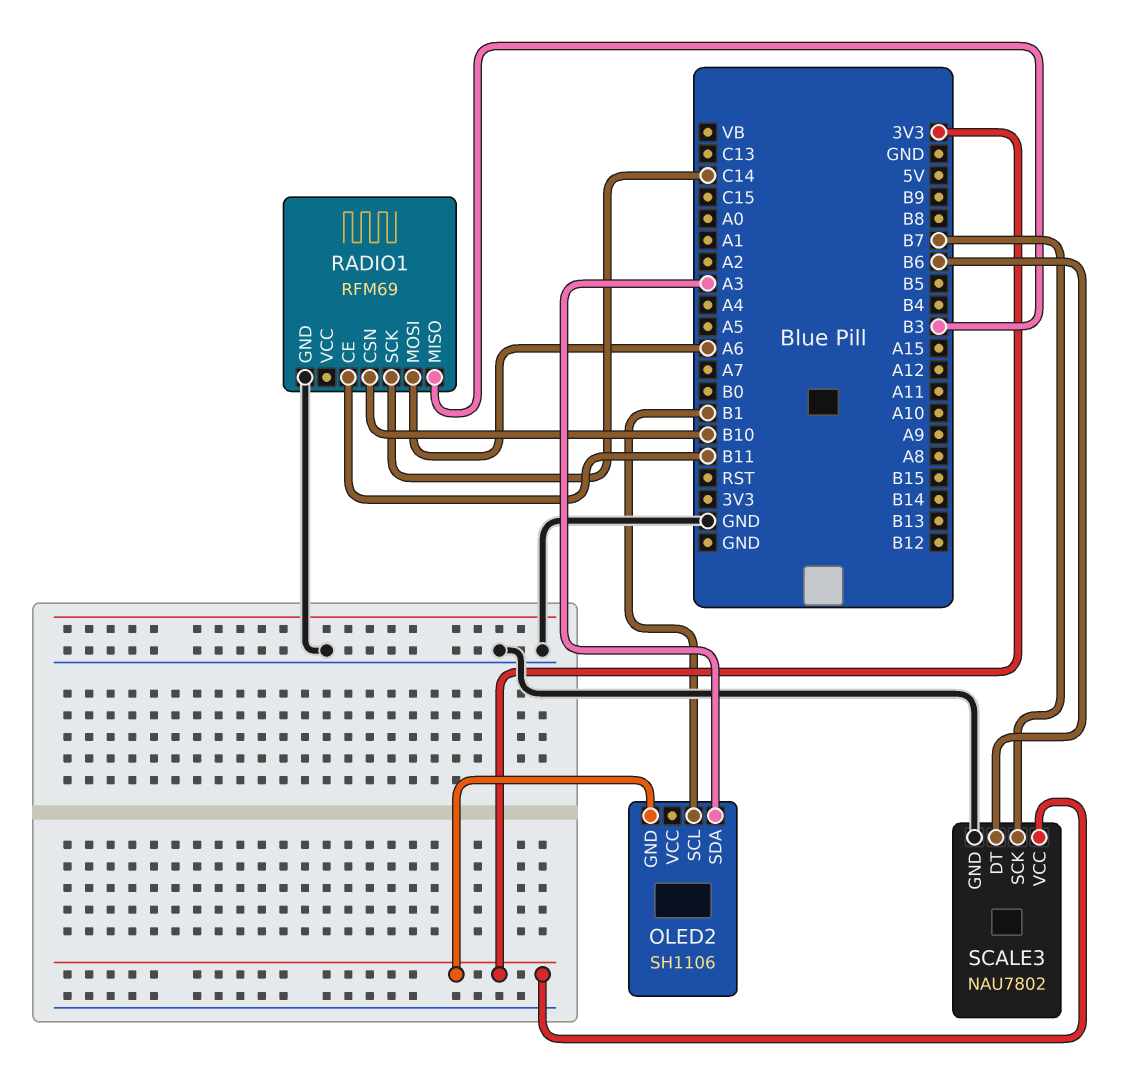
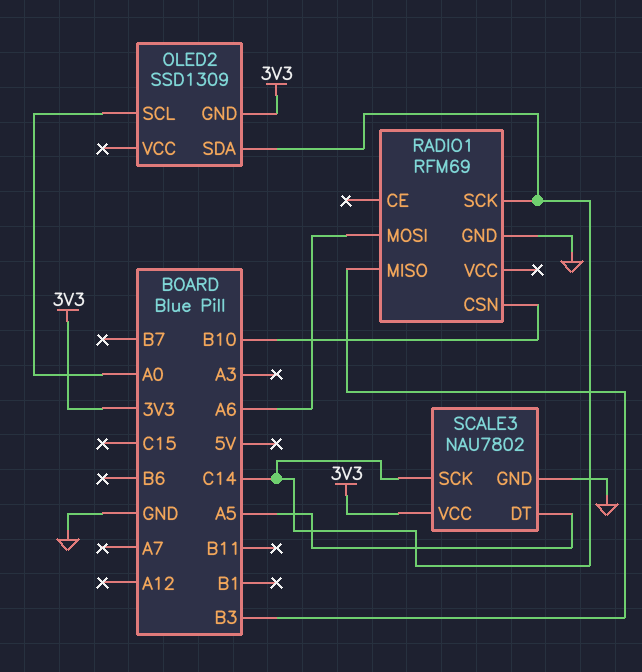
OLED2: SH1106 -> SSD1309
OLED2 pin SCL: B1 -> A0
OLED2 pin SDA: A3 -> C14
RADIO1 pin CE: B11 -> none
SCALE3 pin DT: B6 -> A5
SCALE3 pin SCK: B7 -> C14

